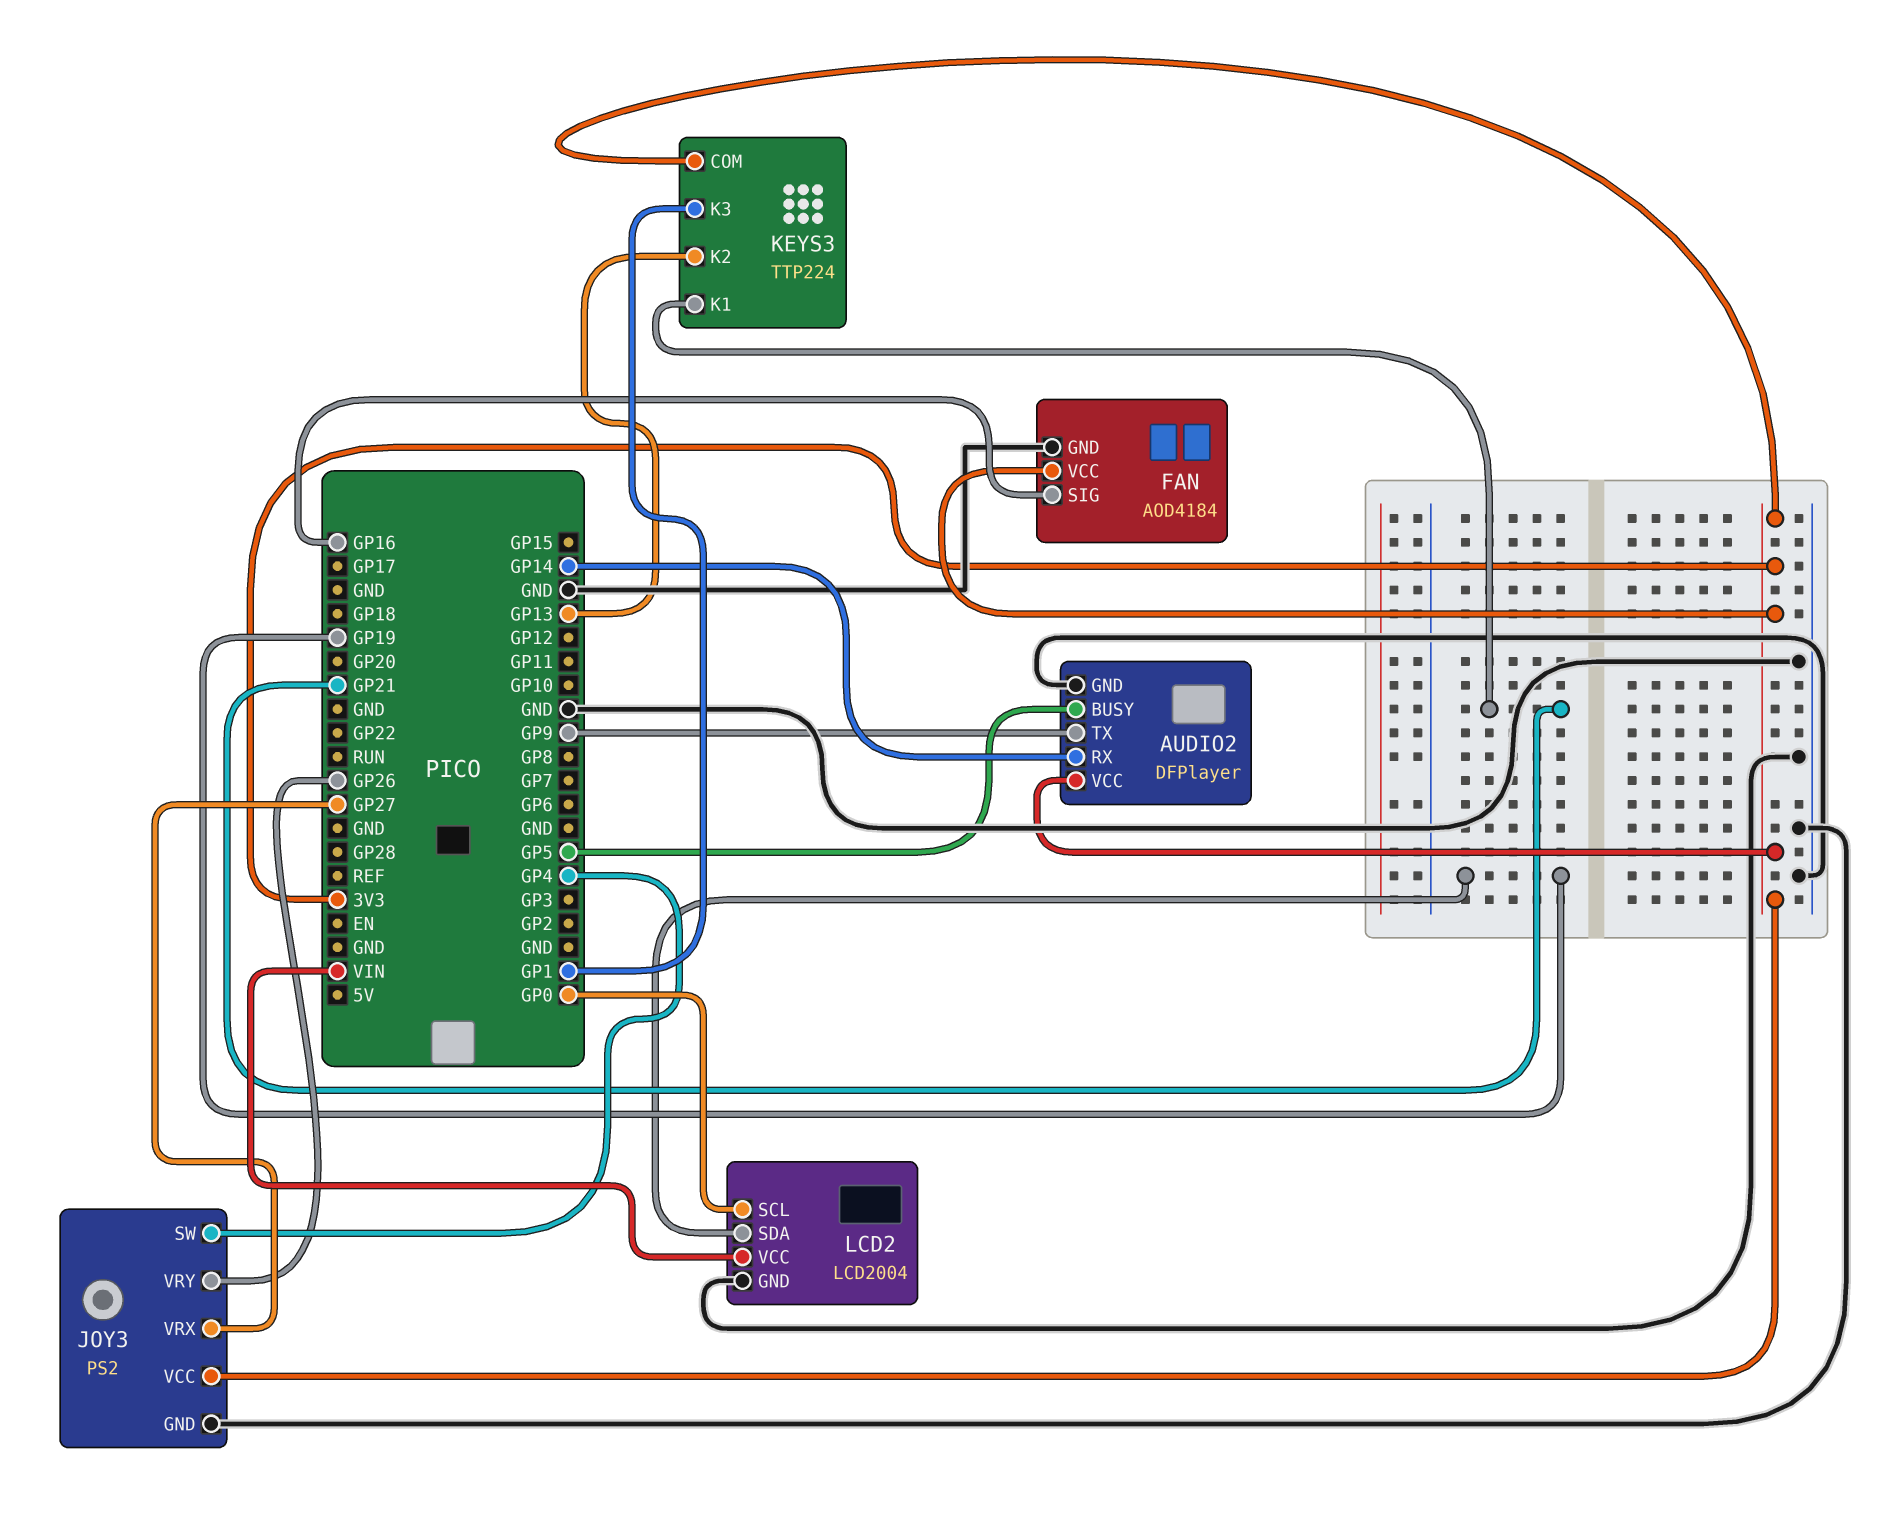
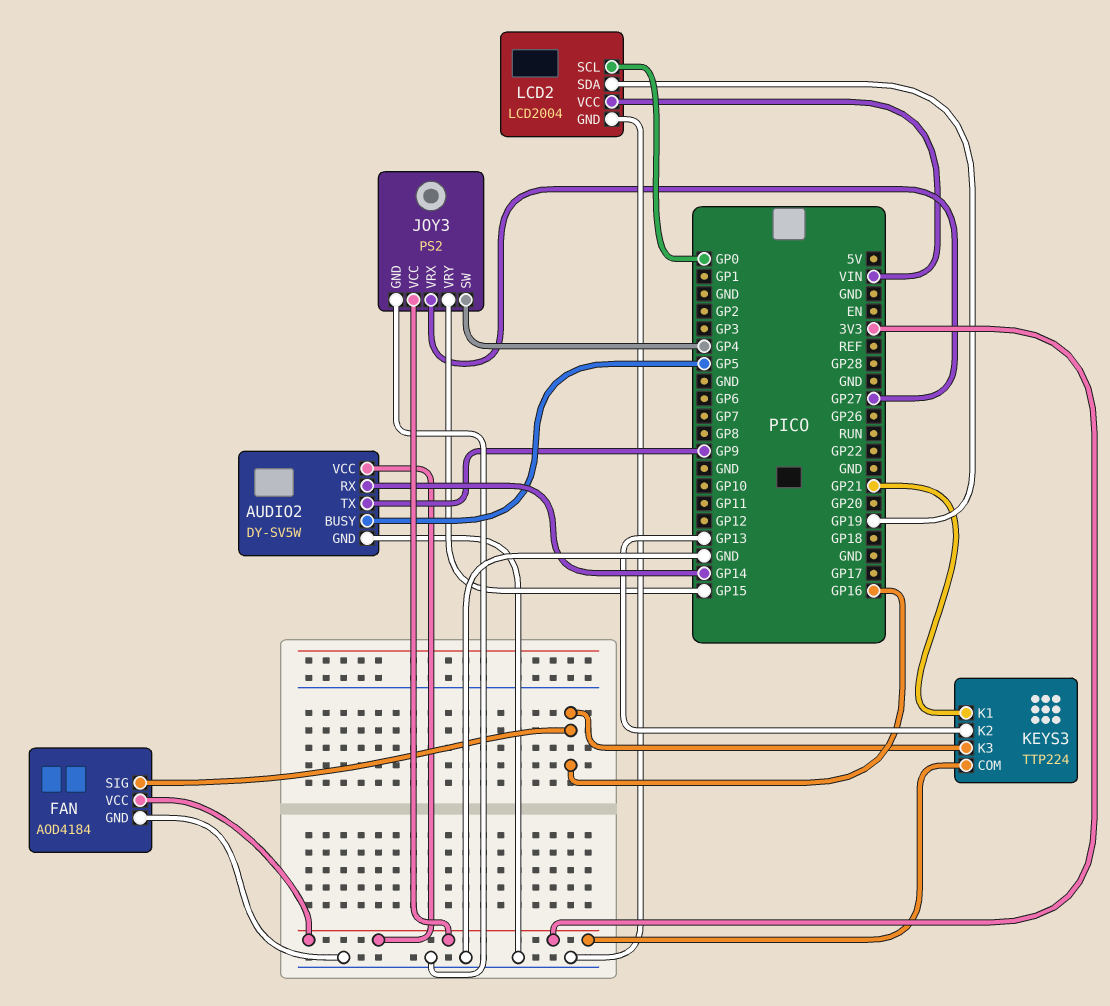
AUDIO2: DFPlayer -> DY-SV5W
JOY3 pin VRY: GP26 -> GP15
KEYS3 pin K3: GP1 -> GP16

